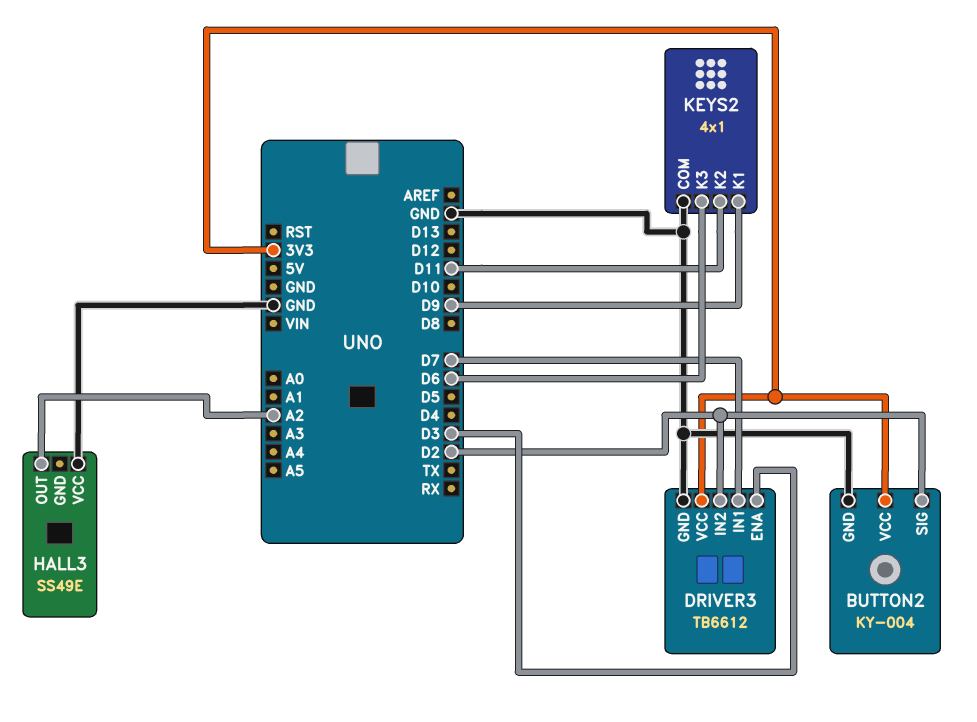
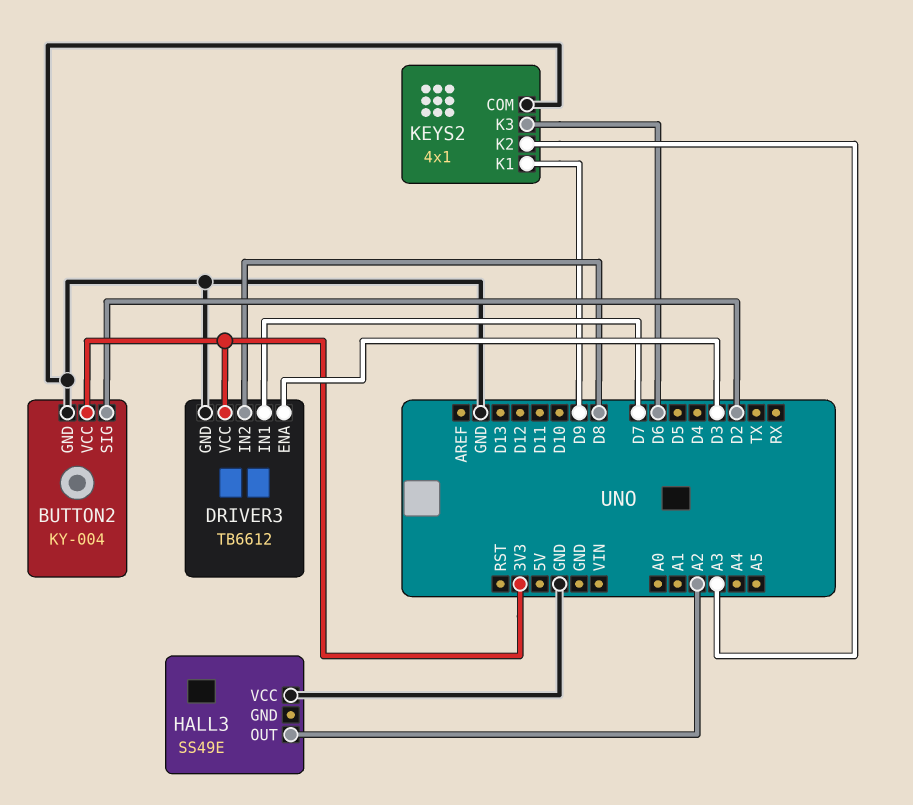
DRIVER3 pin IN2: D2 -> D8
KEYS2 pin K2: D11 -> A3

